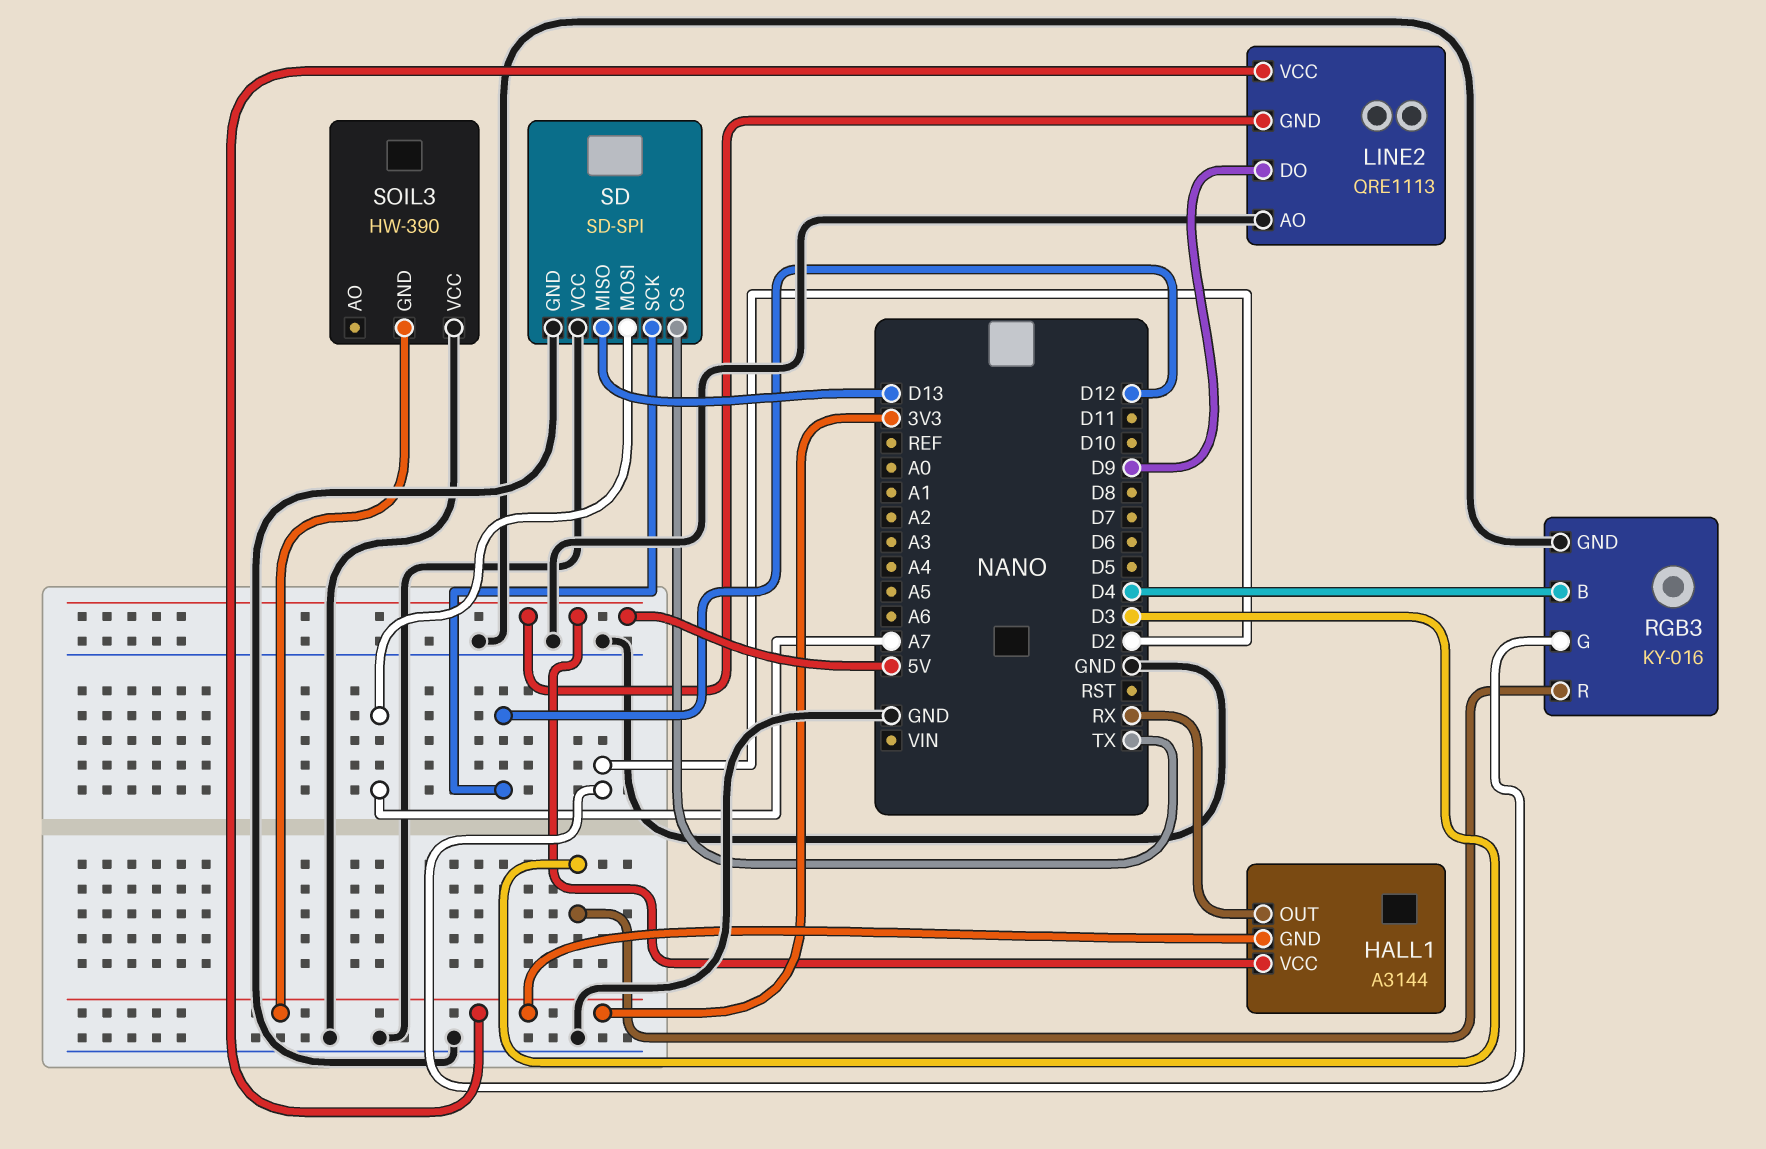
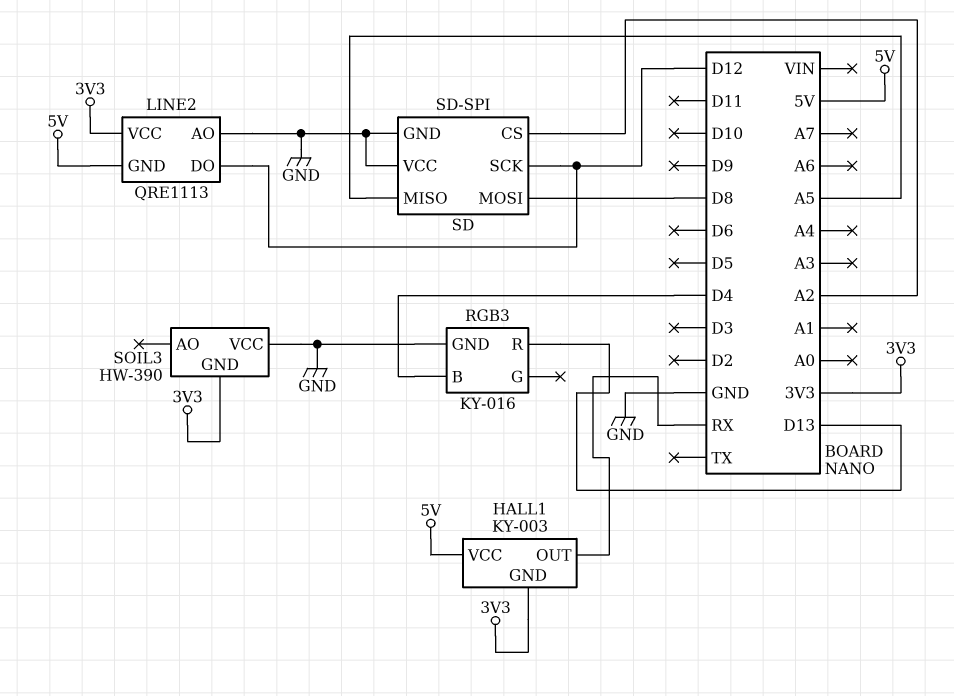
HALL1: A3144 -> KY-003
LINE2 pin DO: D9 -> D12
RGB3 pin G: D2 -> none
RGB3 pin R: D3 -> D13
SD pin CS: TX -> A2
SD pin MISO: D13 -> A5
SD pin MOSI: A7 -> D8

